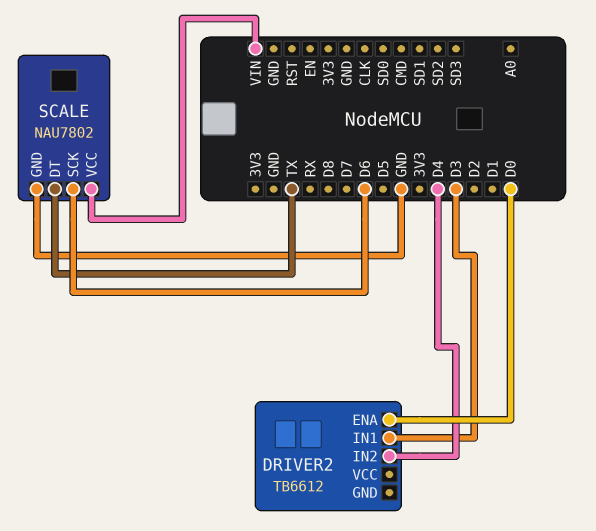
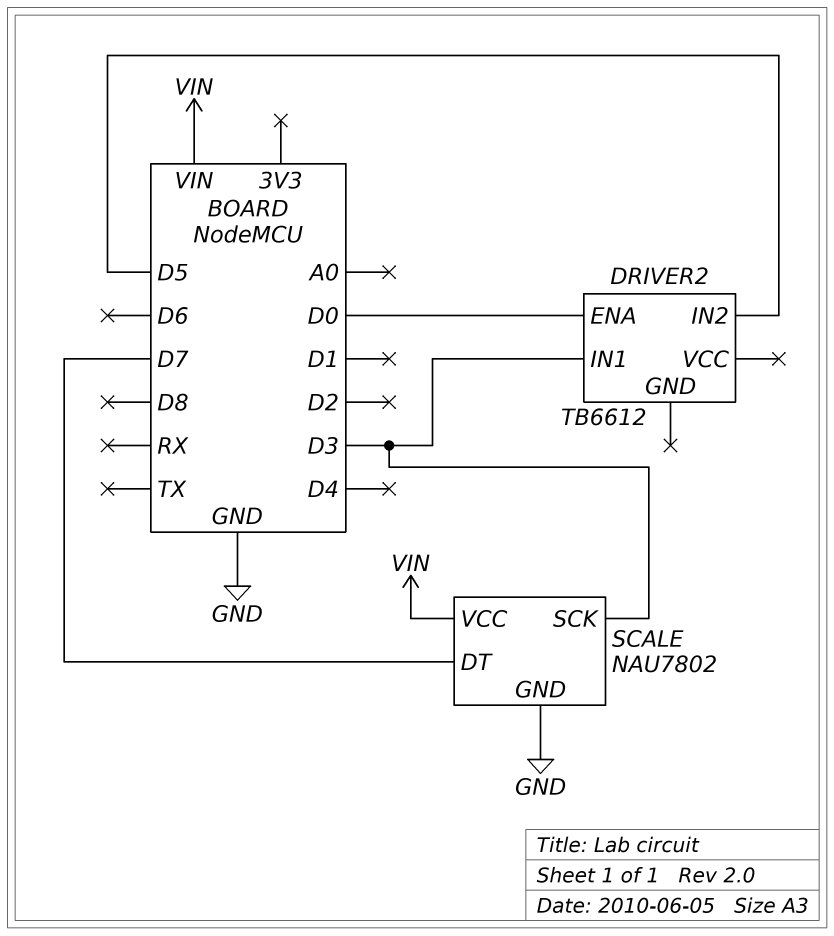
DRIVER2 pin IN2: D4 -> D5
SCALE pin DT: TX -> D7
SCALE pin SCK: D6 -> D3

